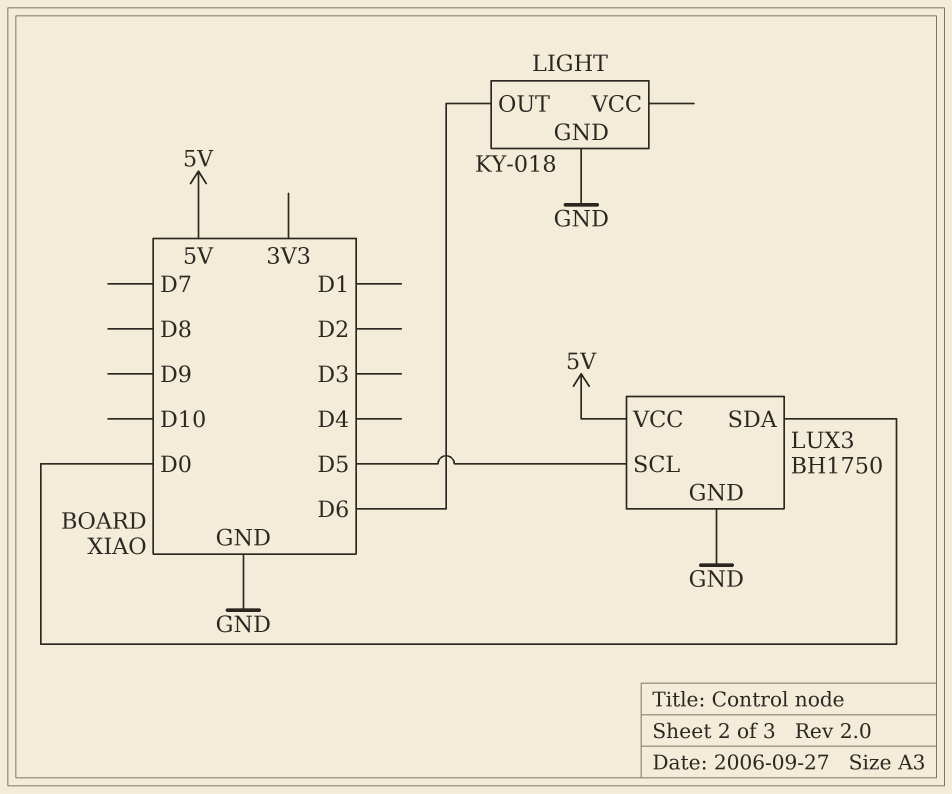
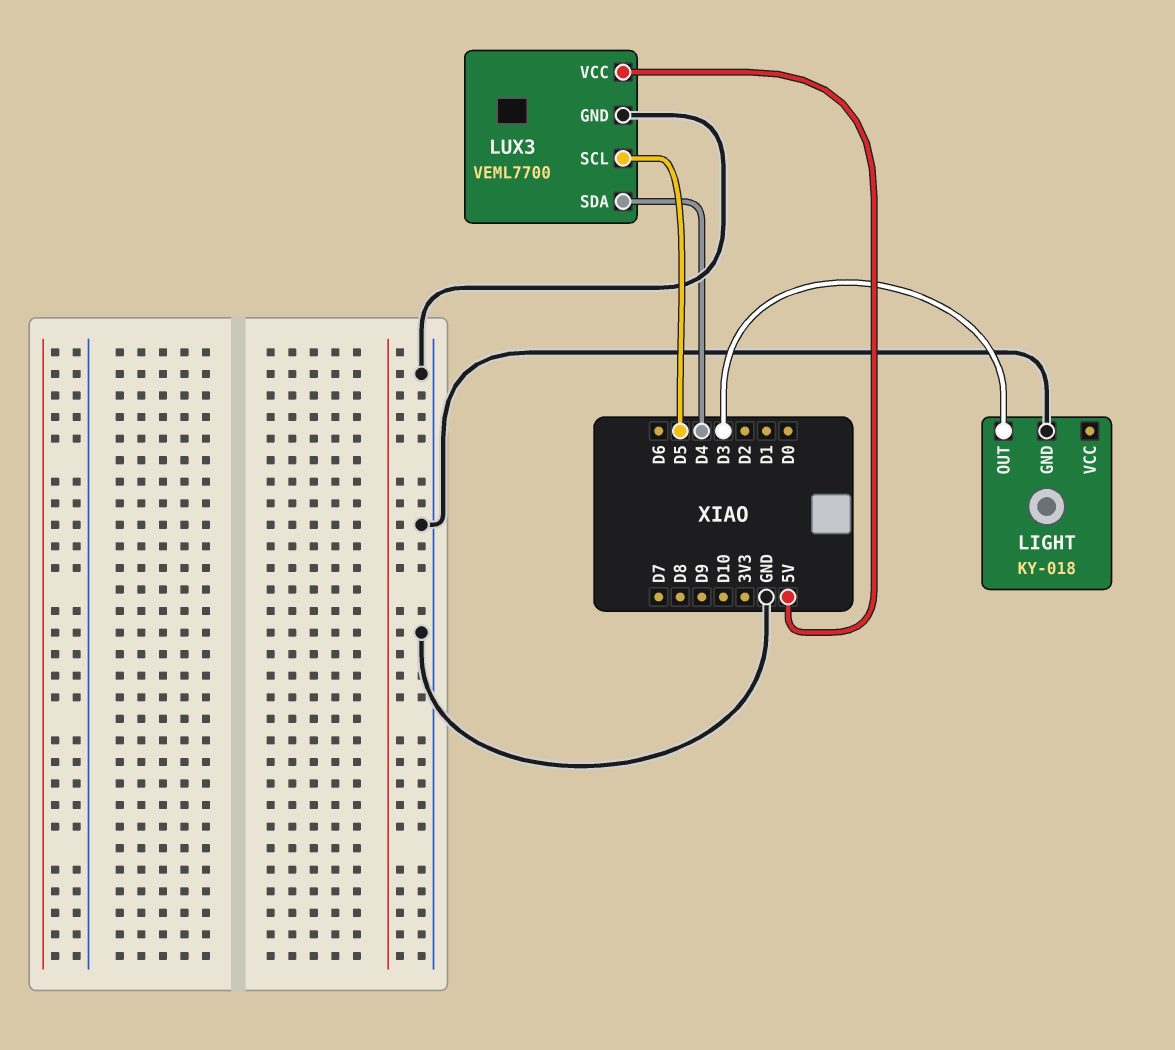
LIGHT pin OUT: D6 -> D3
LUX3: BH1750 -> VEML7700
LUX3 pin SDA: D0 -> D4

